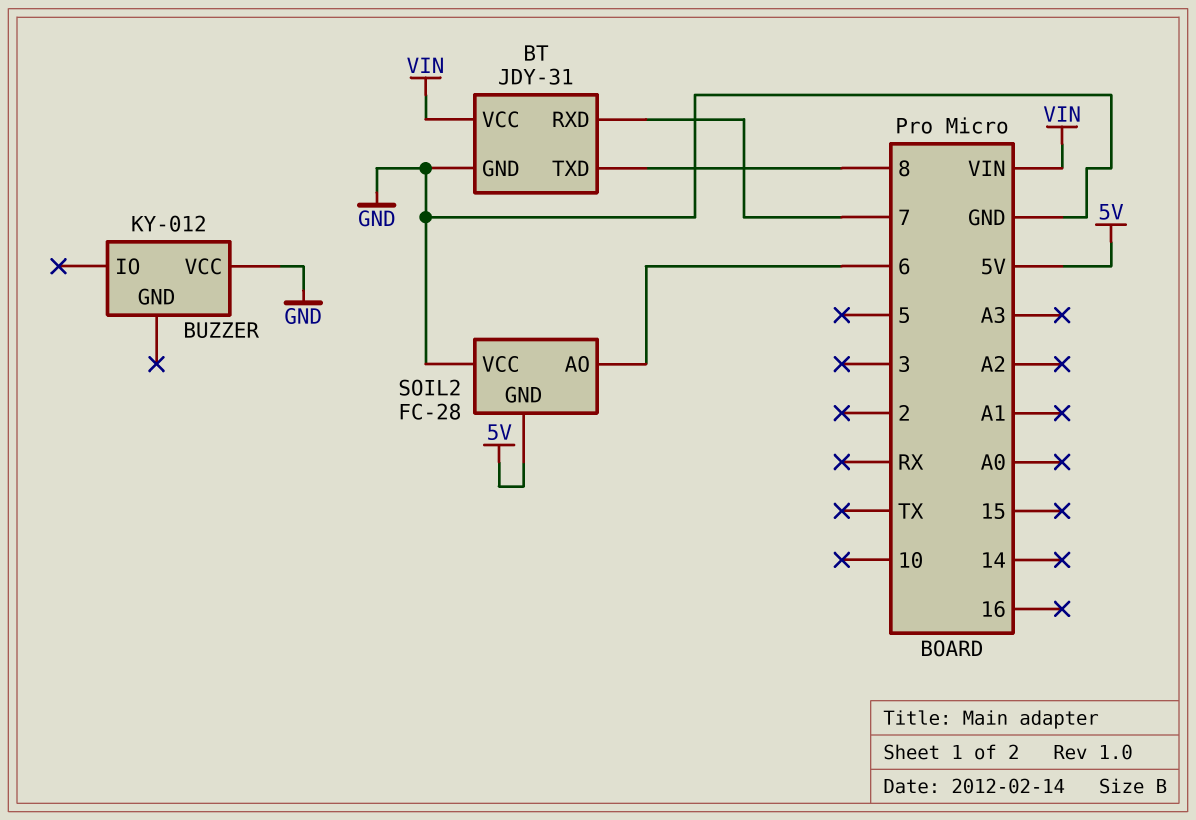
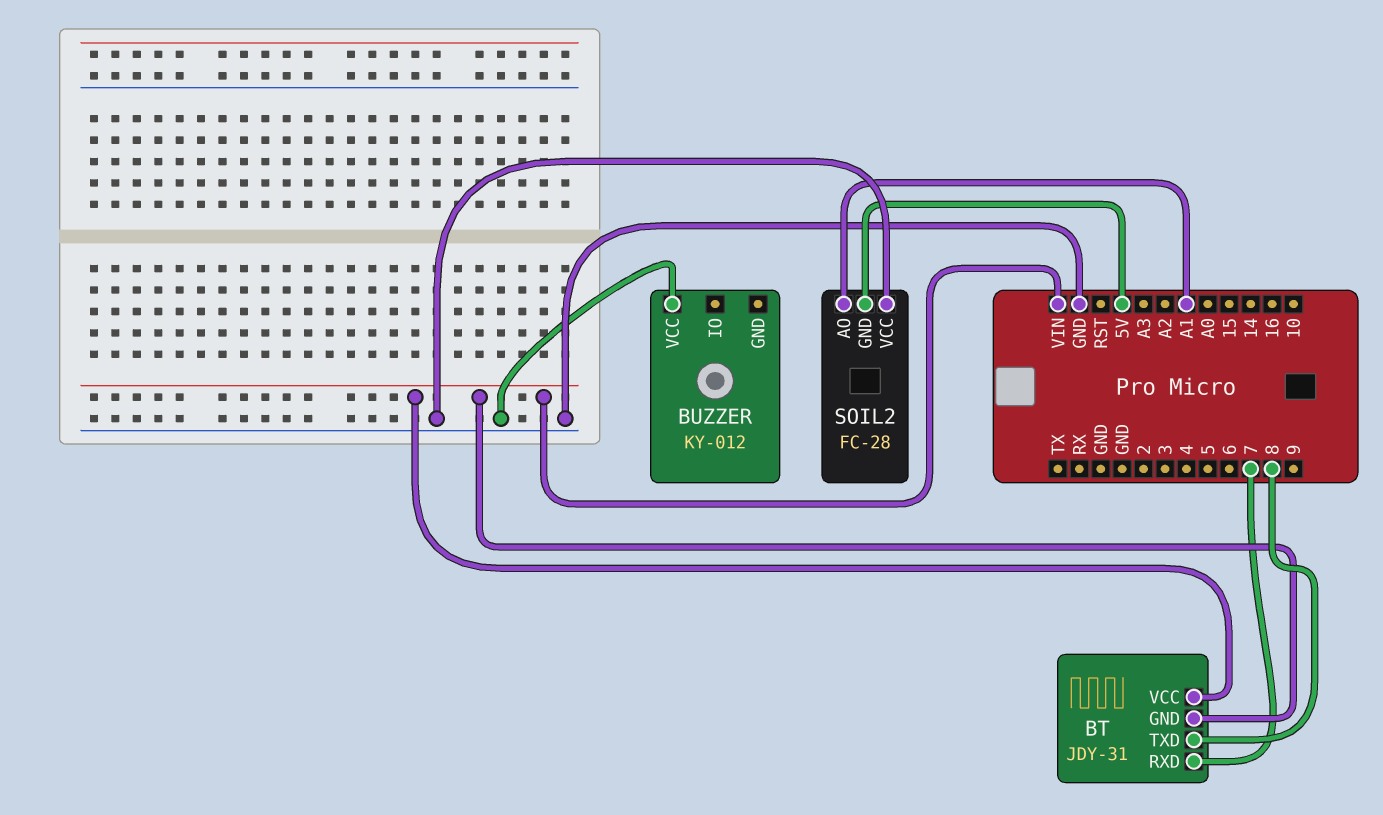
BT pin GND: GND -> VIN
SOIL2 pin AO: 6 -> A1

